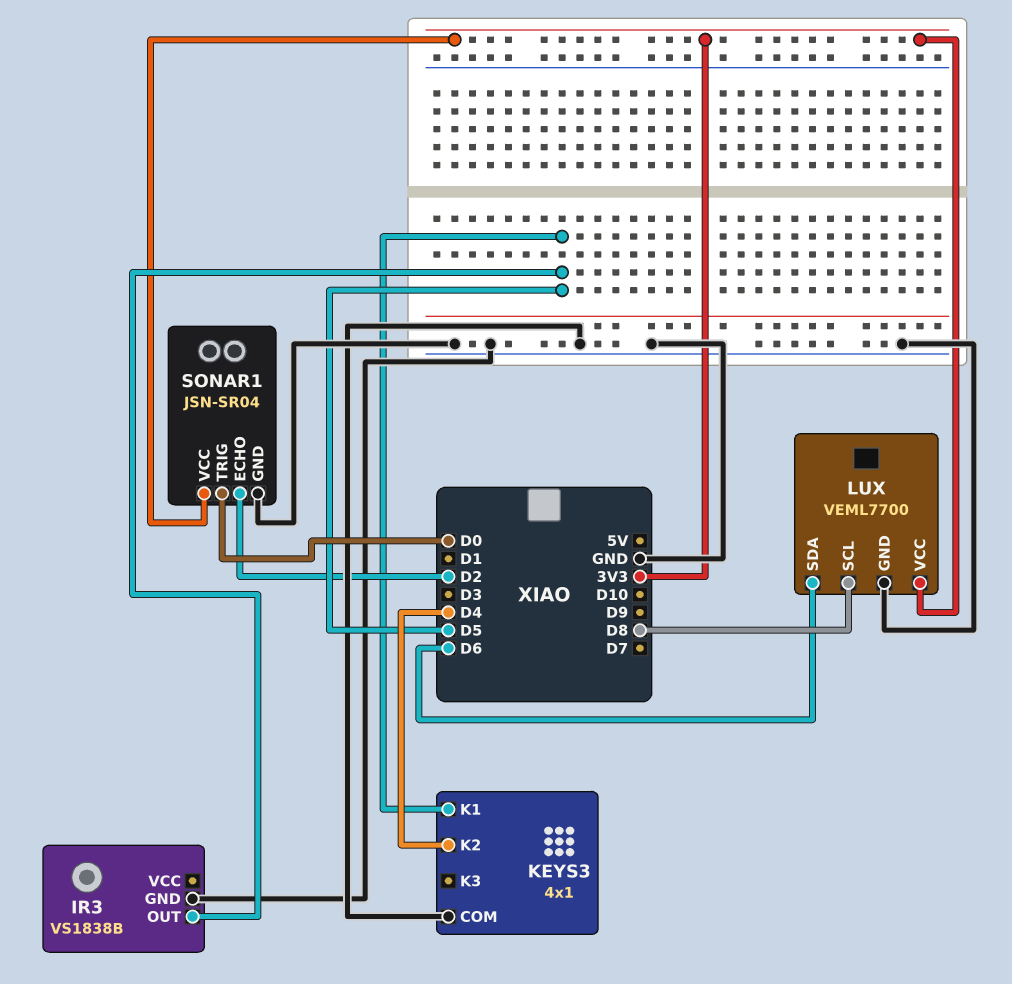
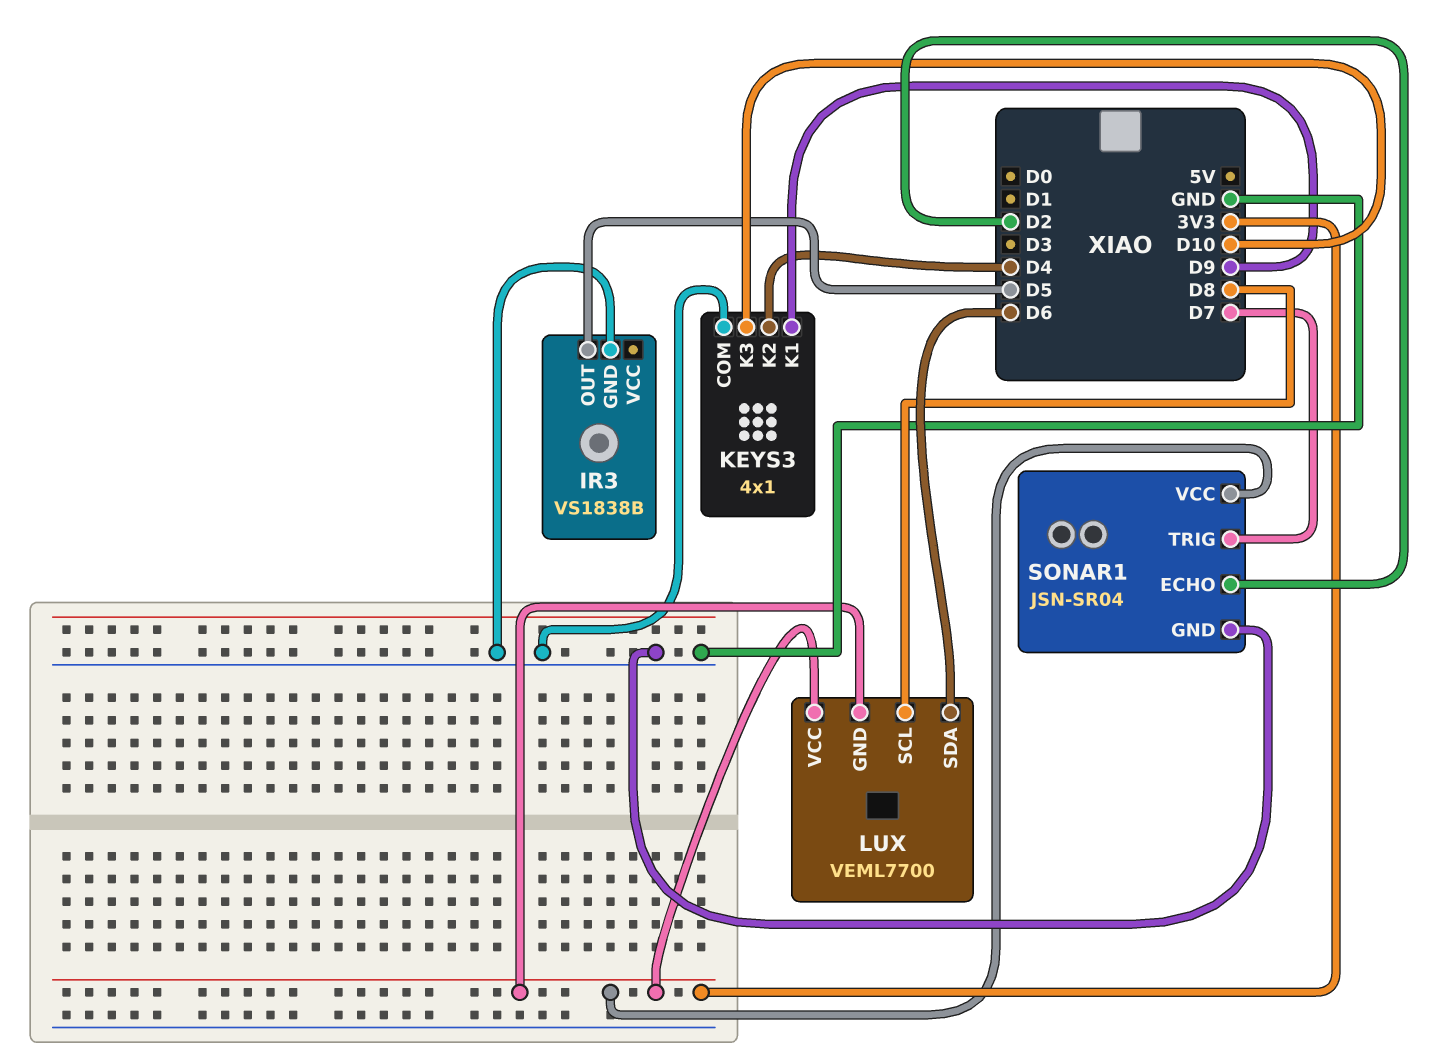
KEYS3 pin K1: D5 -> D9
KEYS3 pin K3: none -> D10
LUX pin GND: GND -> 3V3
SONAR1 pin TRIG: D0 -> D7

